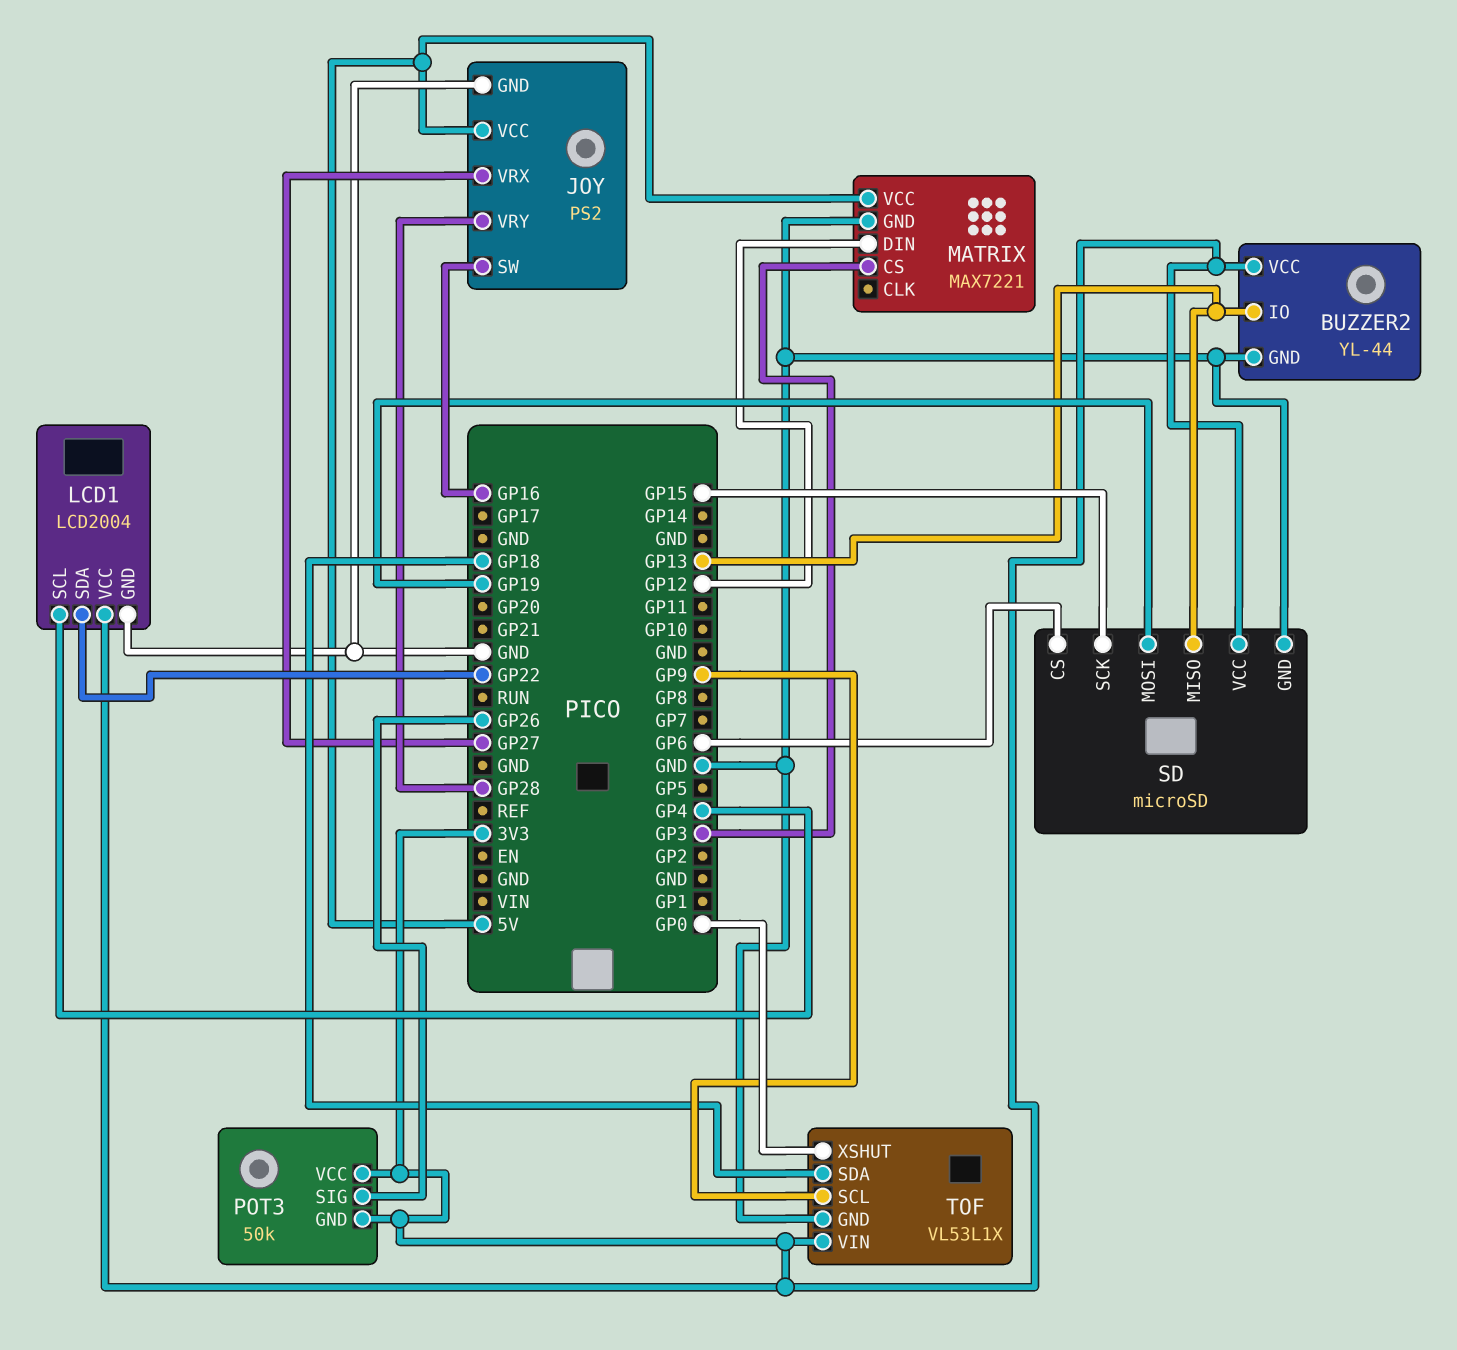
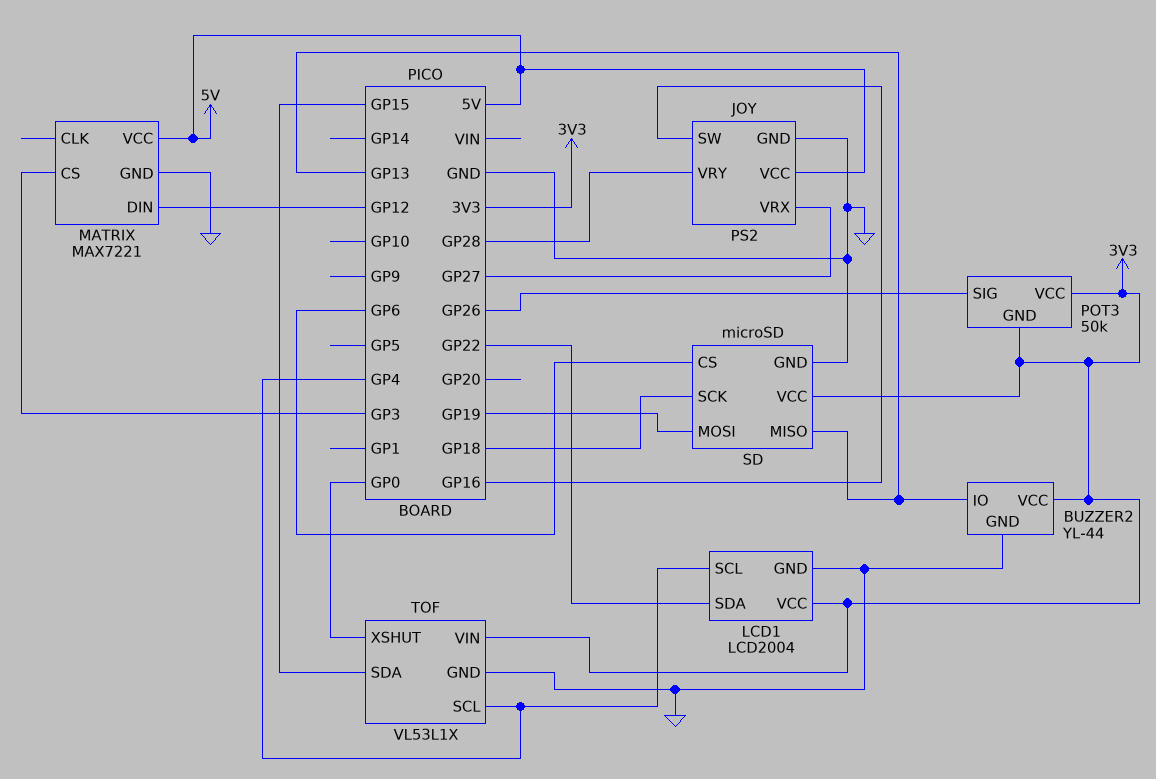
SD pin SCK: GP15 -> GP18
TOF pin SCL: GP9 -> GP4
TOF pin SDA: GP18 -> GP15

